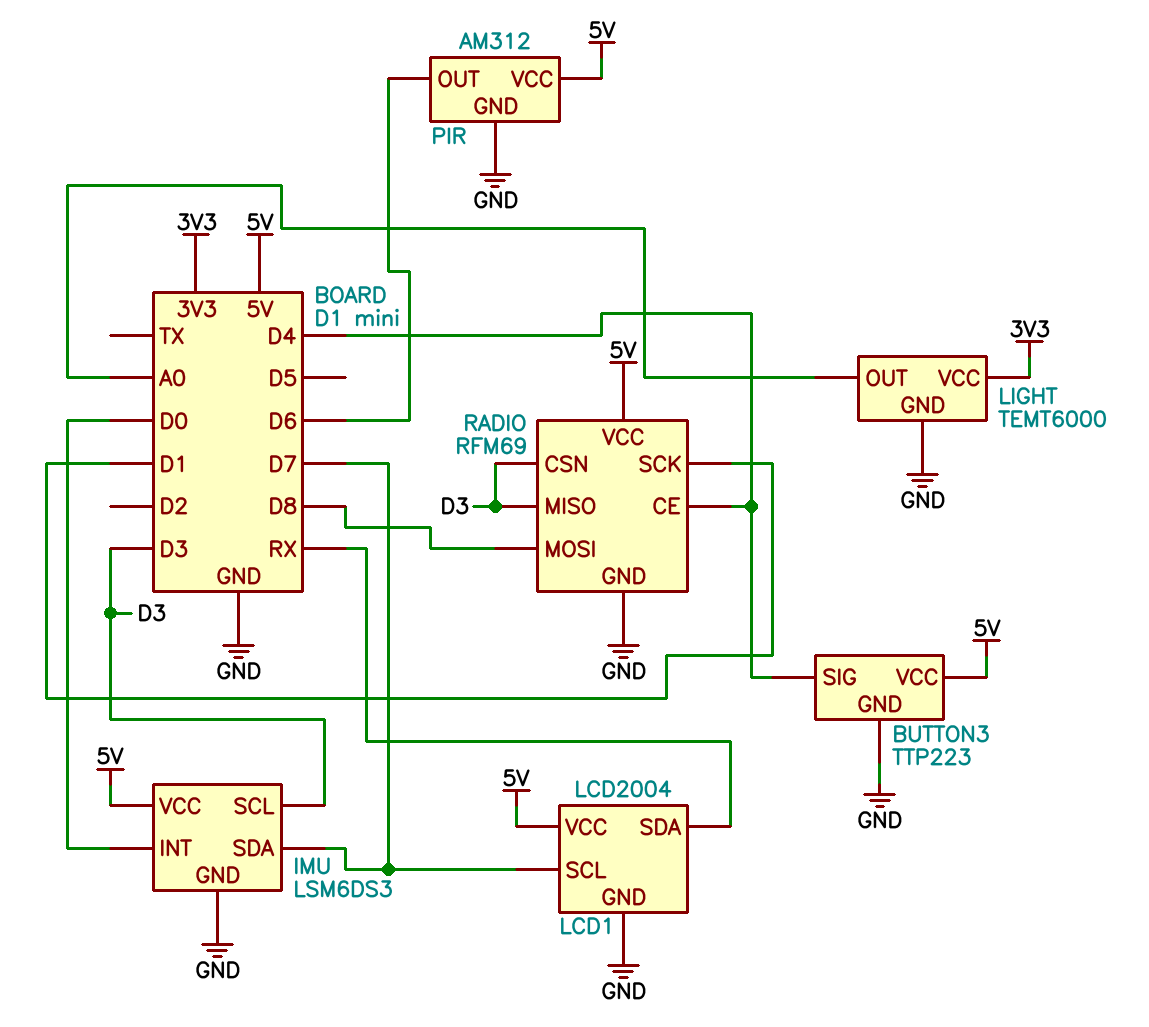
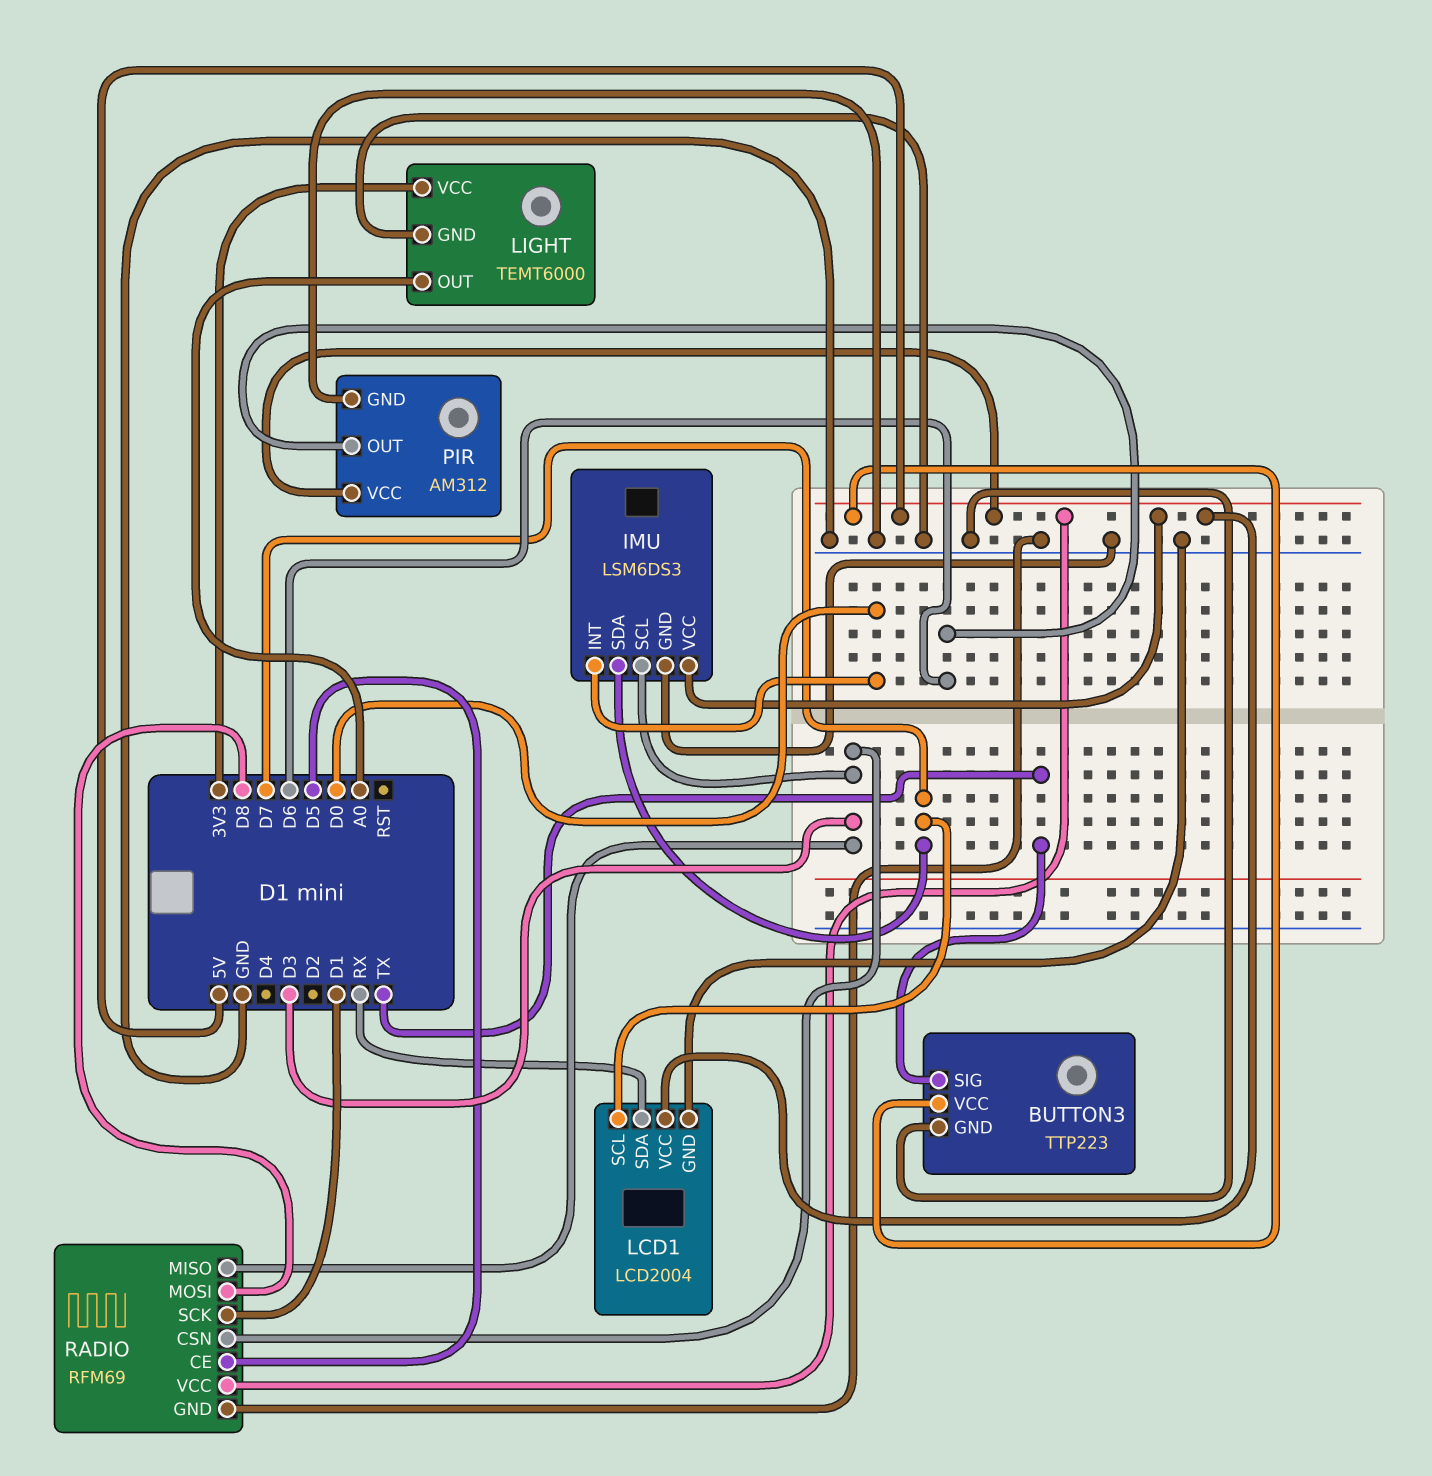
BUTTON3 pin SIG: D4 -> TX
RADIO pin CE: D4 -> D5

